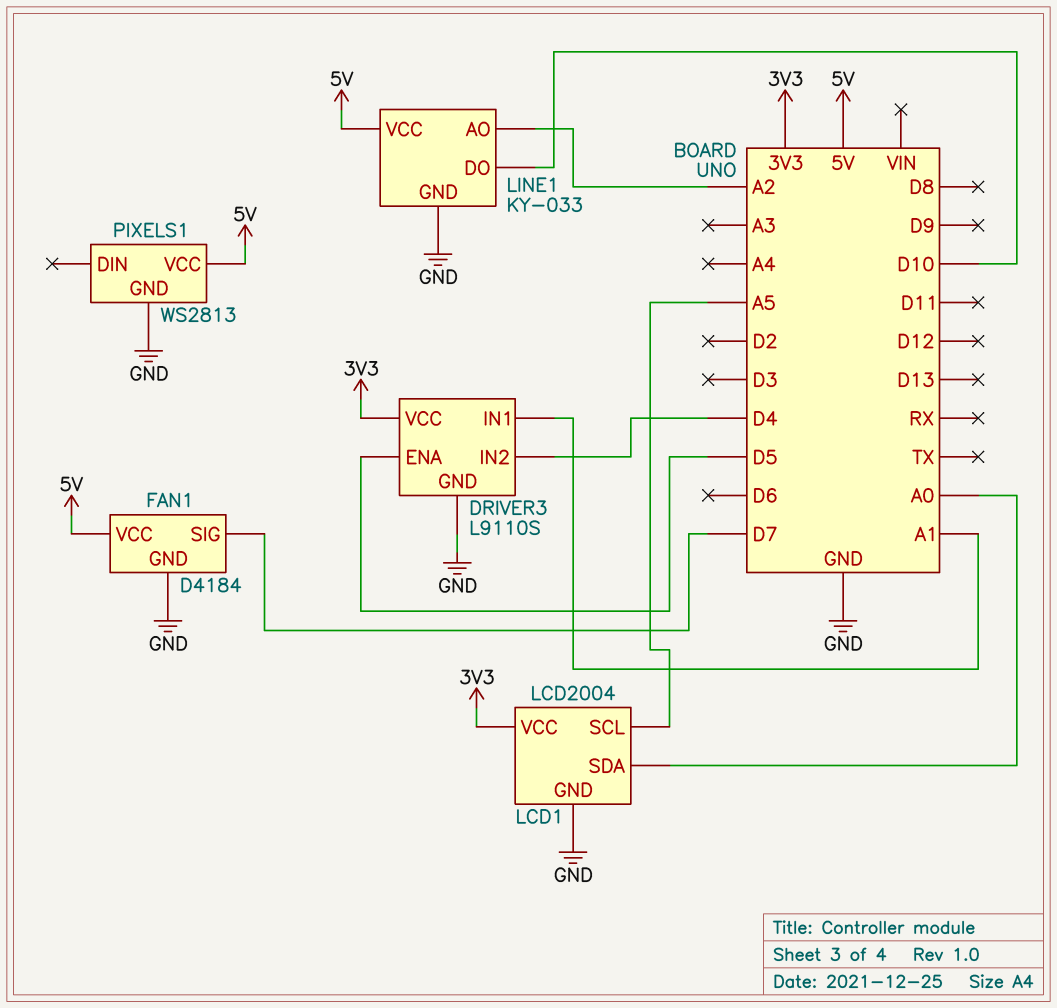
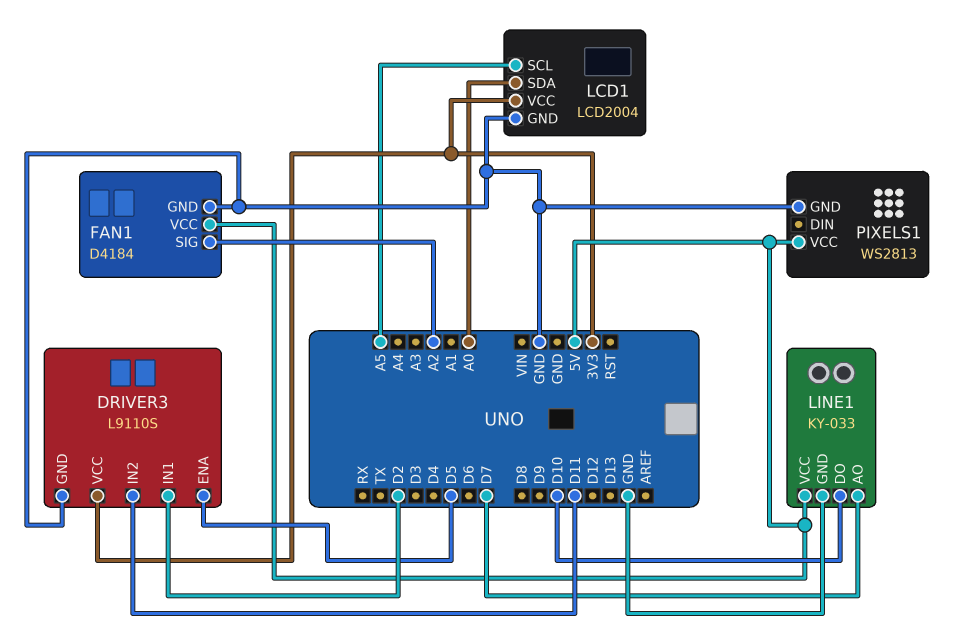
DRIVER3 pin IN1: A1 -> D2
DRIVER3 pin IN2: D4 -> D11
FAN1 pin SIG: D7 -> A2
LINE1 pin AO: A2 -> D7

